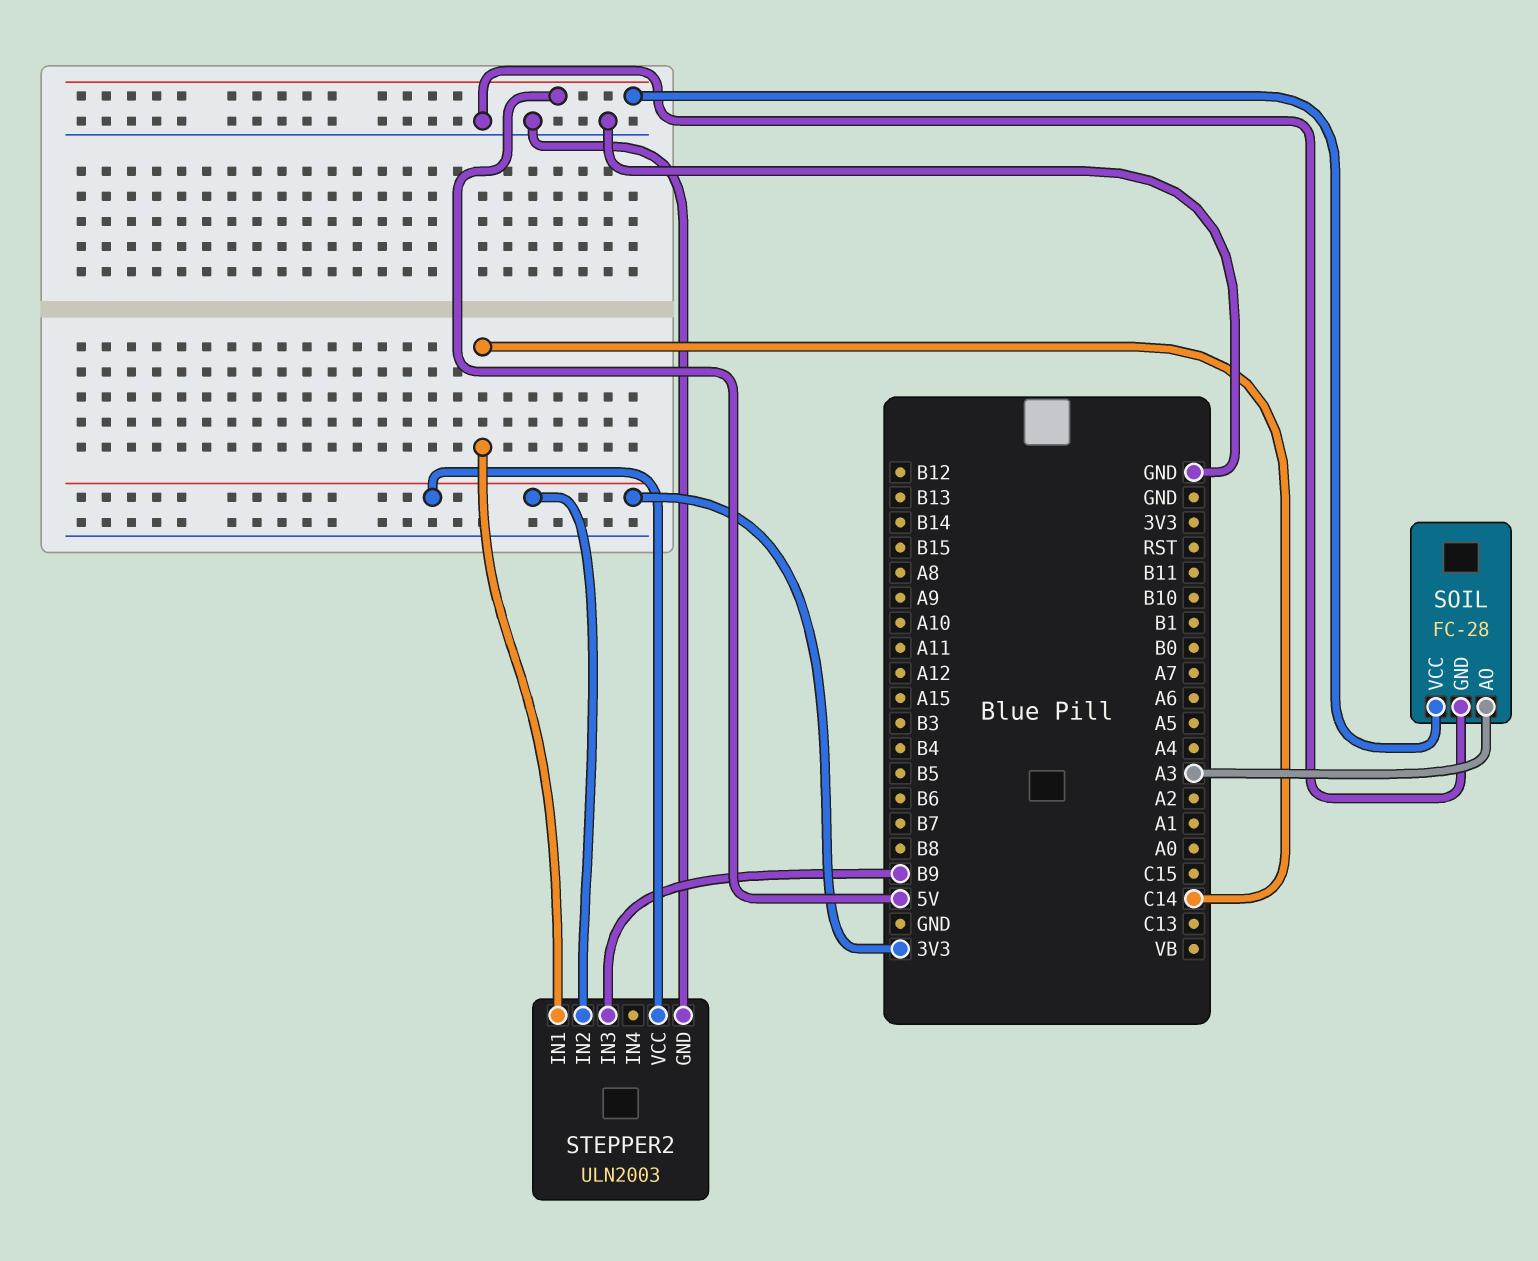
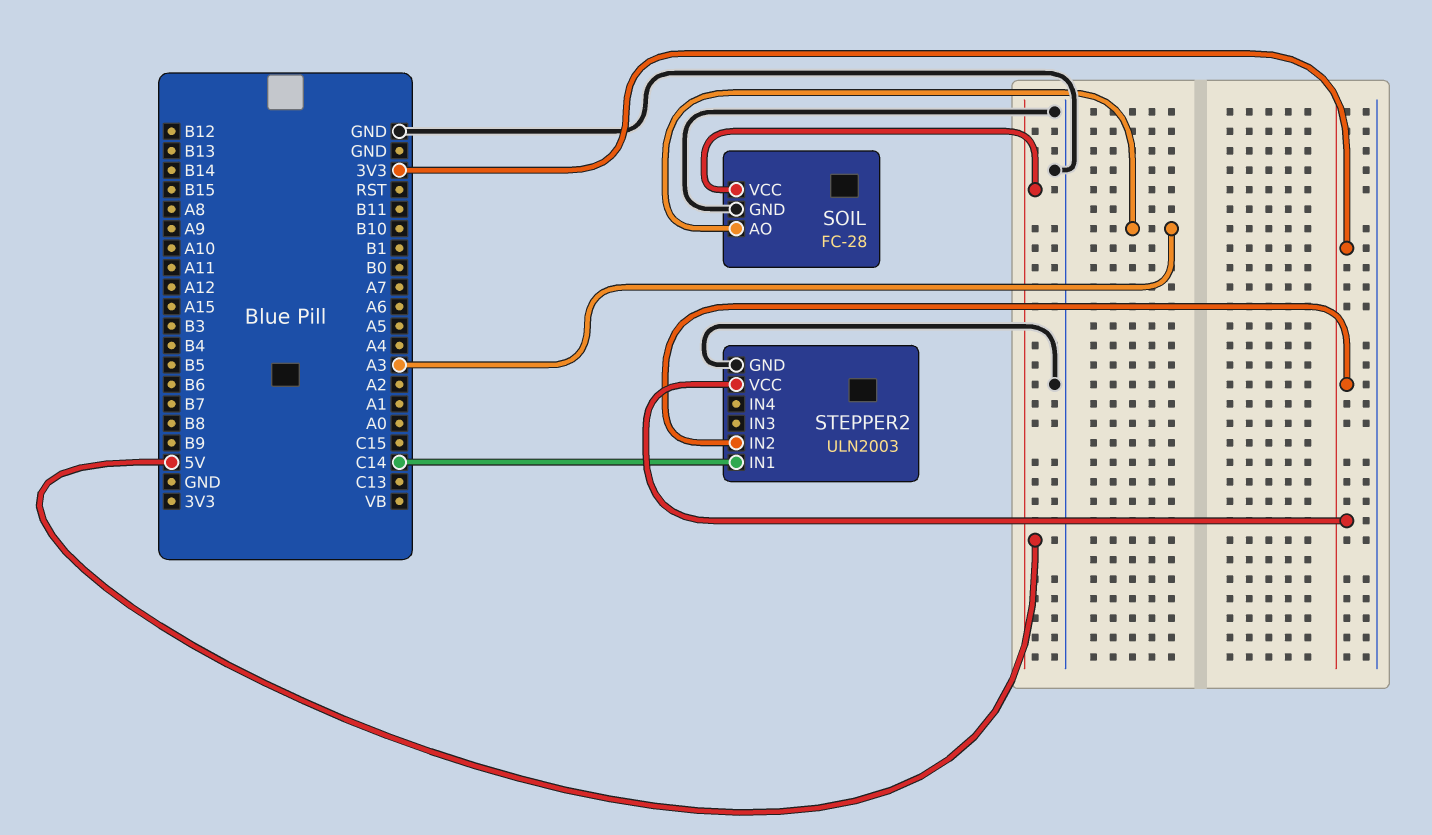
STEPPER2 pin IN3: B9 -> none

